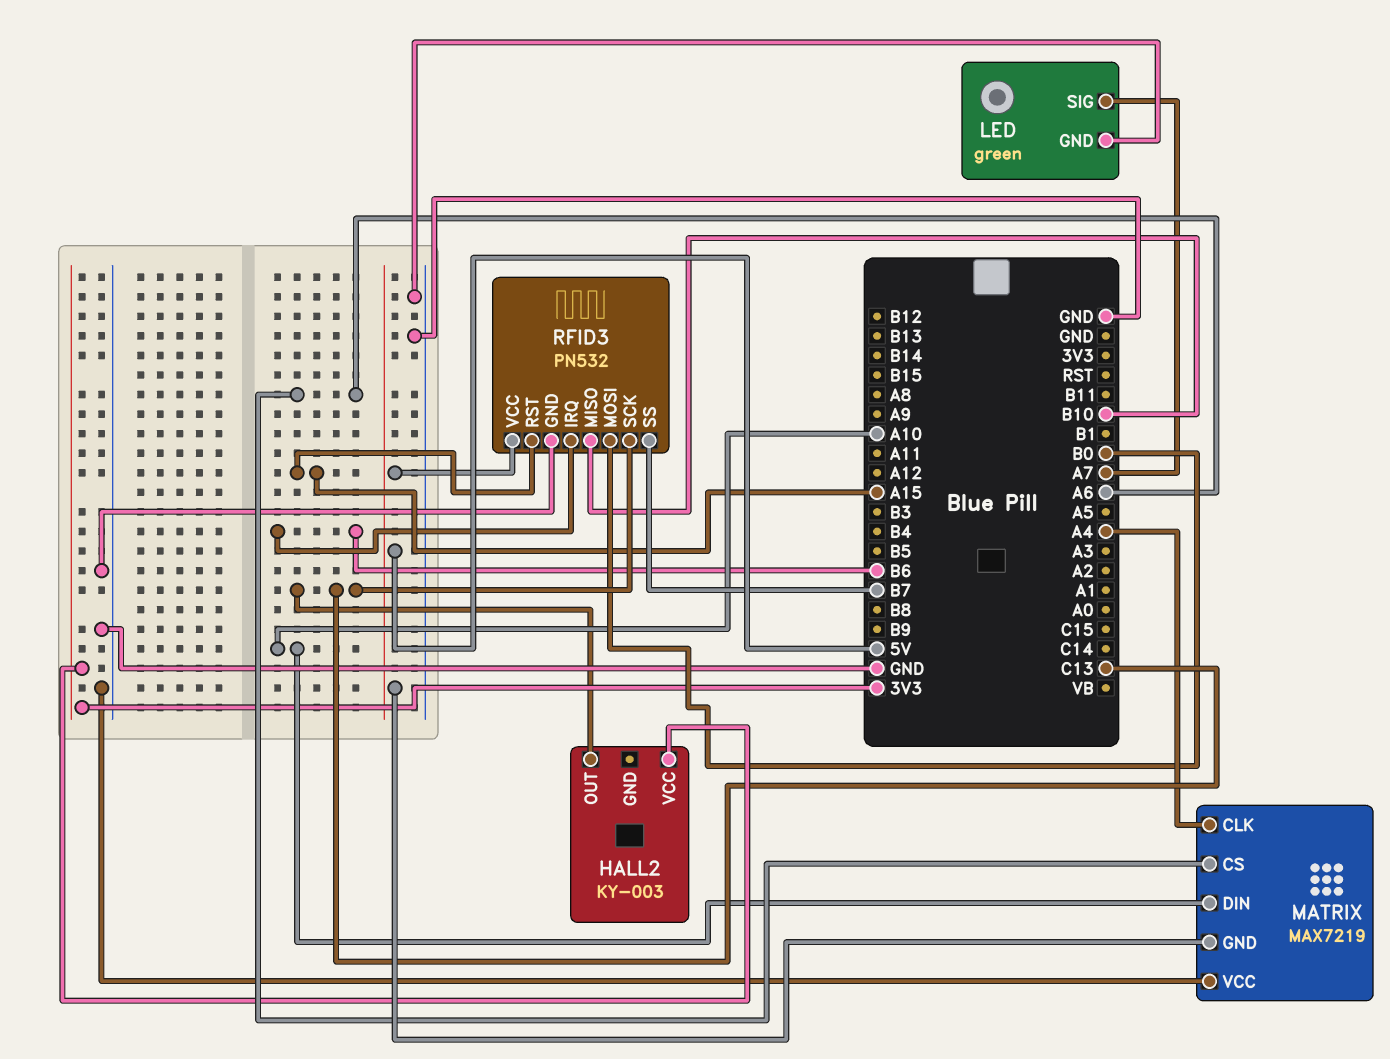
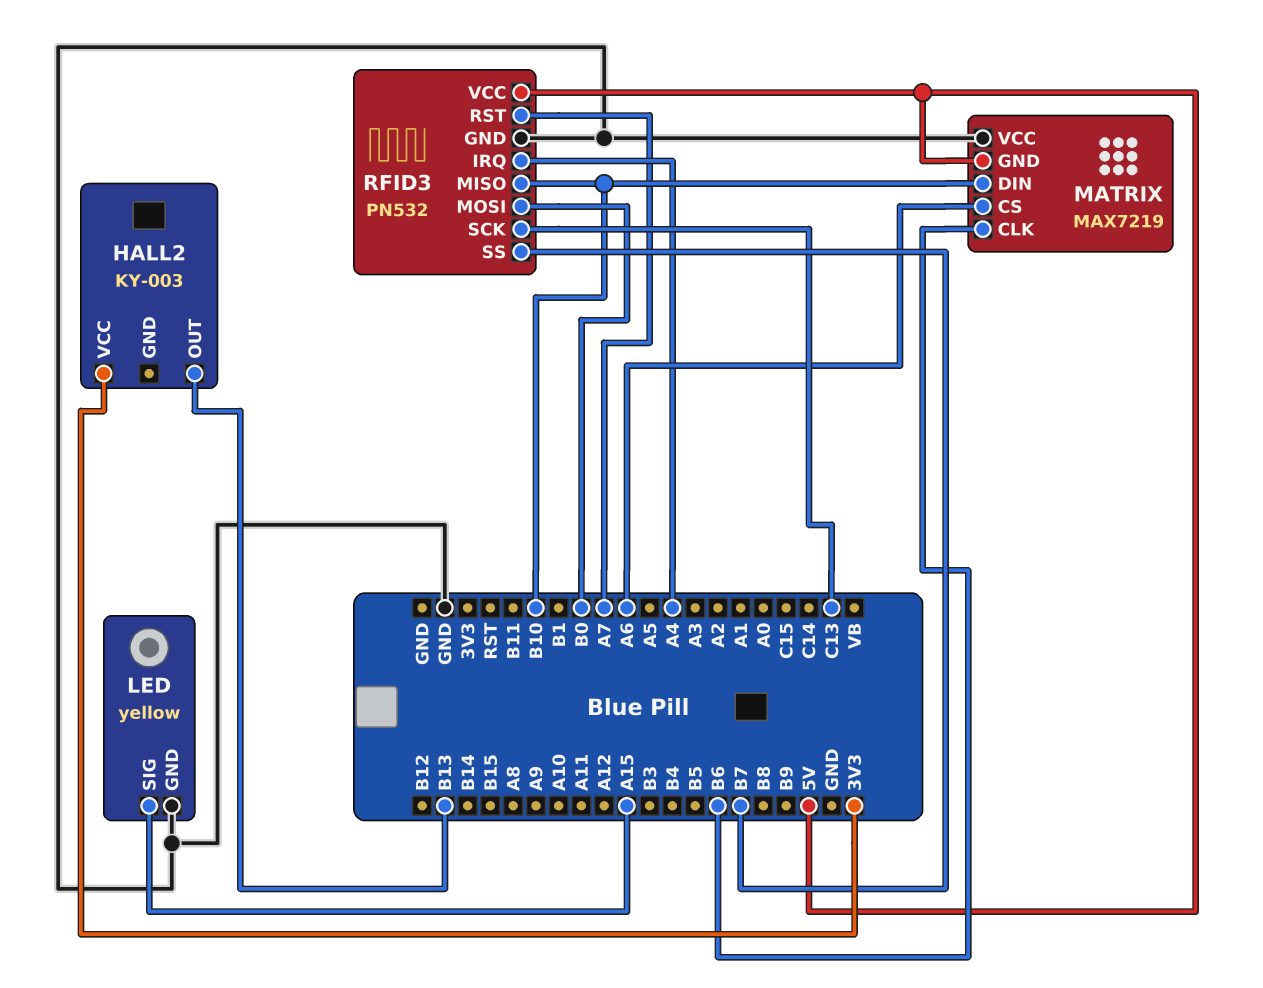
HALL2 pin OUT: C13 -> B13
LED: green -> yellow
LED pin SIG: A7 -> A15
MATRIX pin CLK: A4 -> B6
MATRIX pin DIN: A10 -> B10
RFID3 pin IRQ: B6 -> A4
RFID3 pin RST: A15 -> A7

